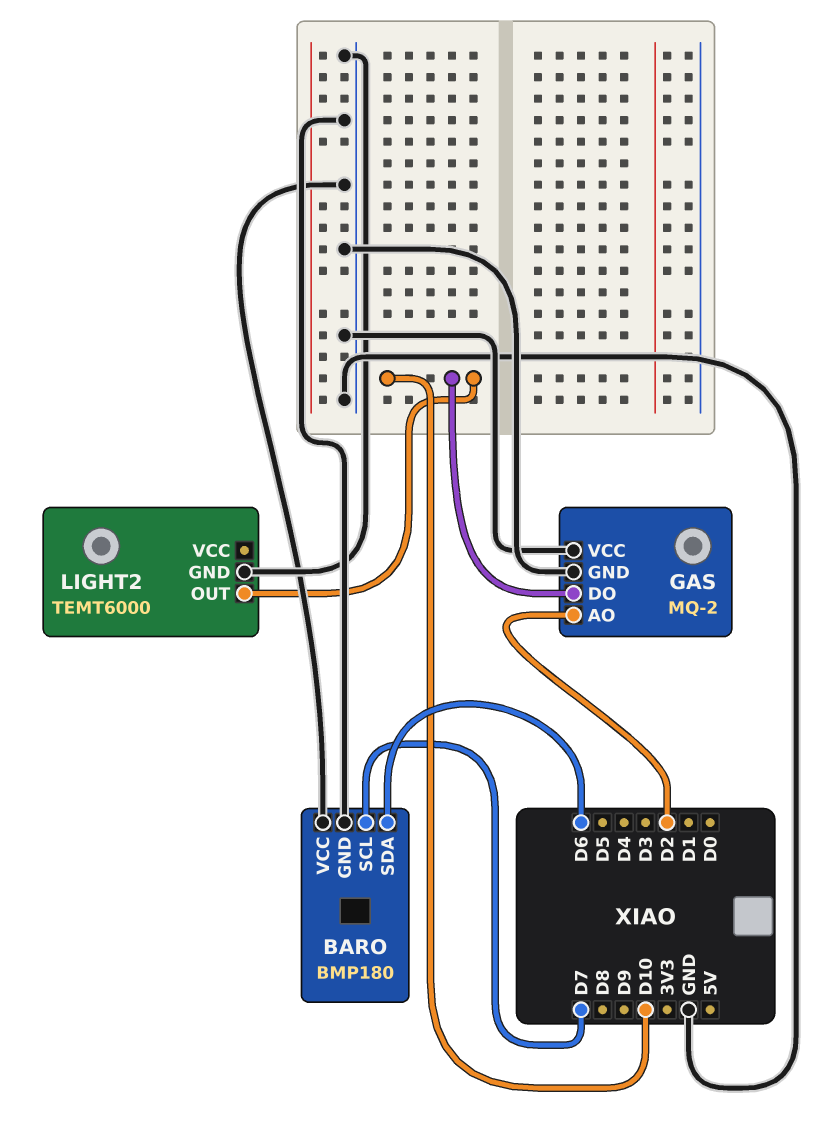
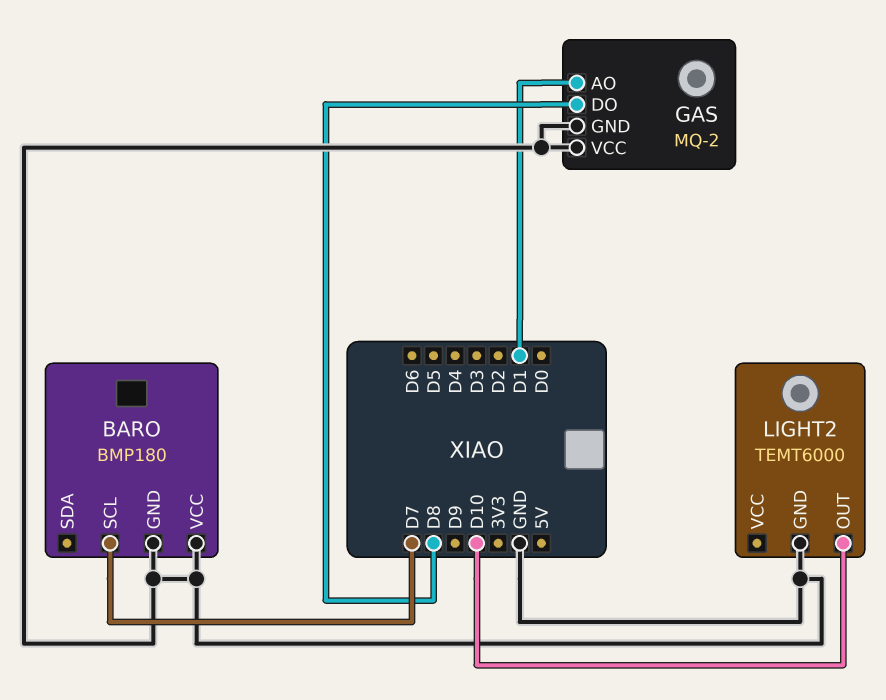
BARO pin SDA: D6 -> none
GAS pin AO: D2 -> D1
GAS pin DO: D10 -> D8

